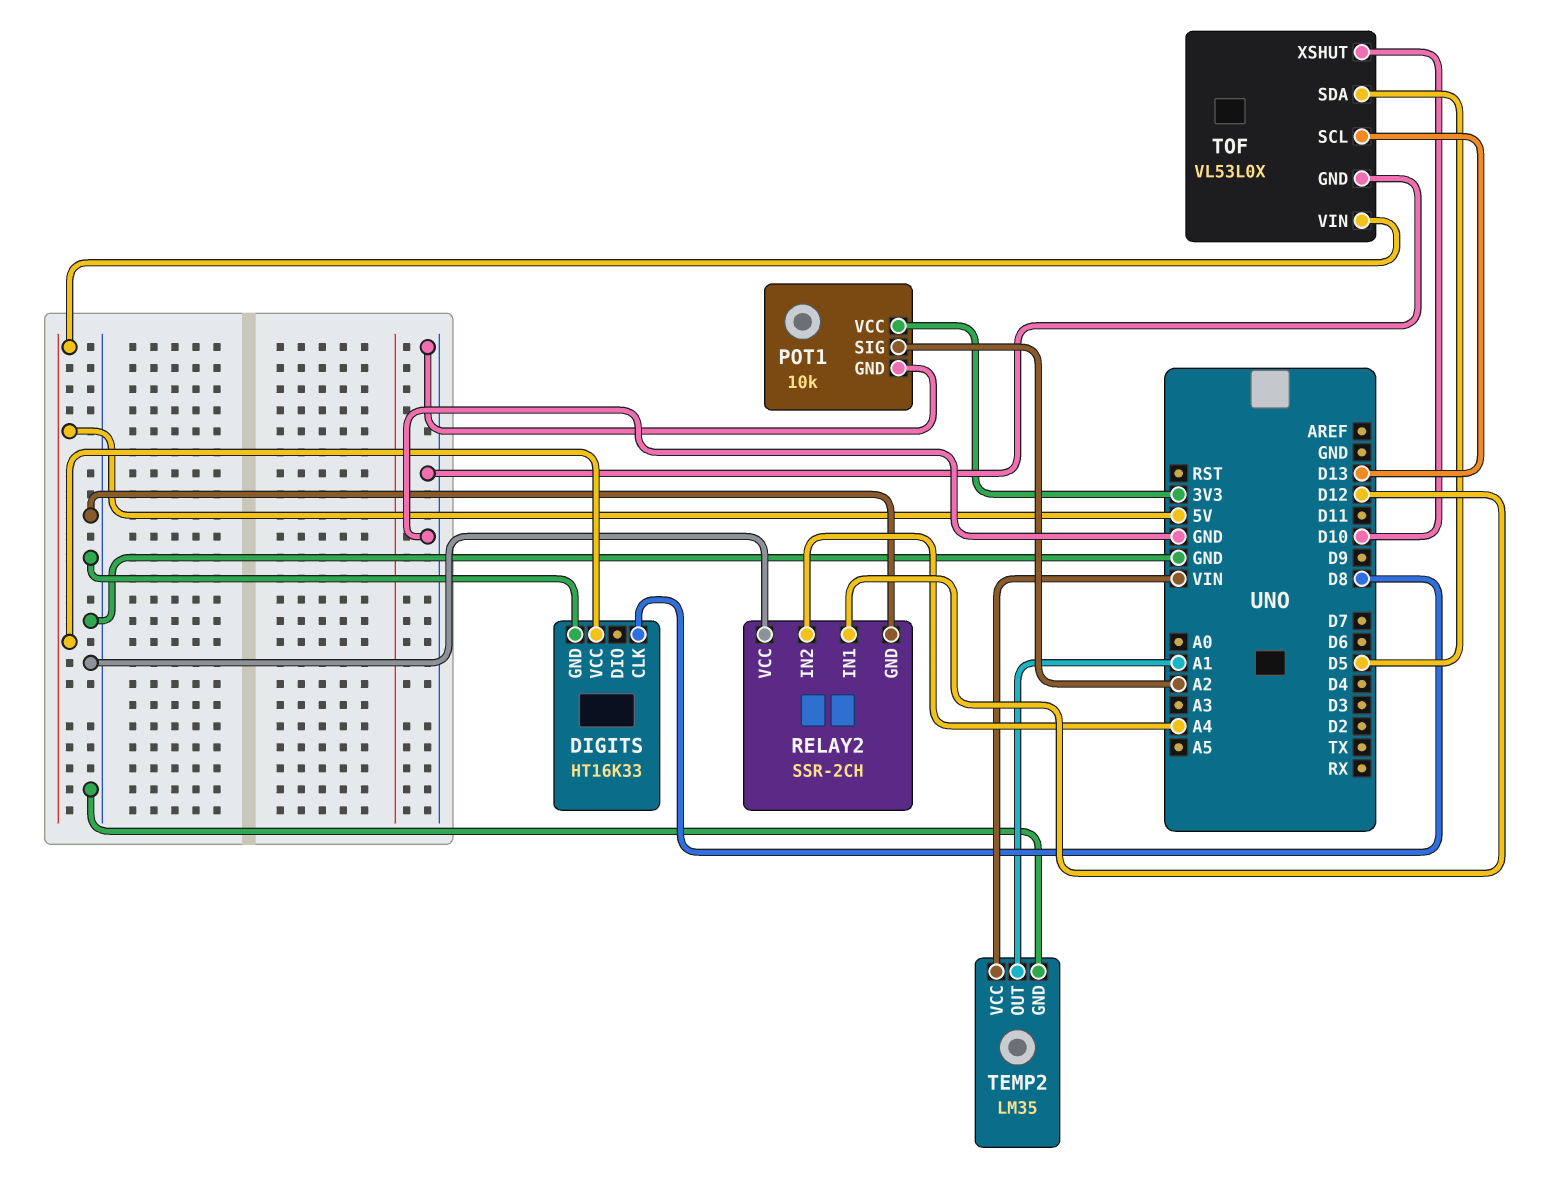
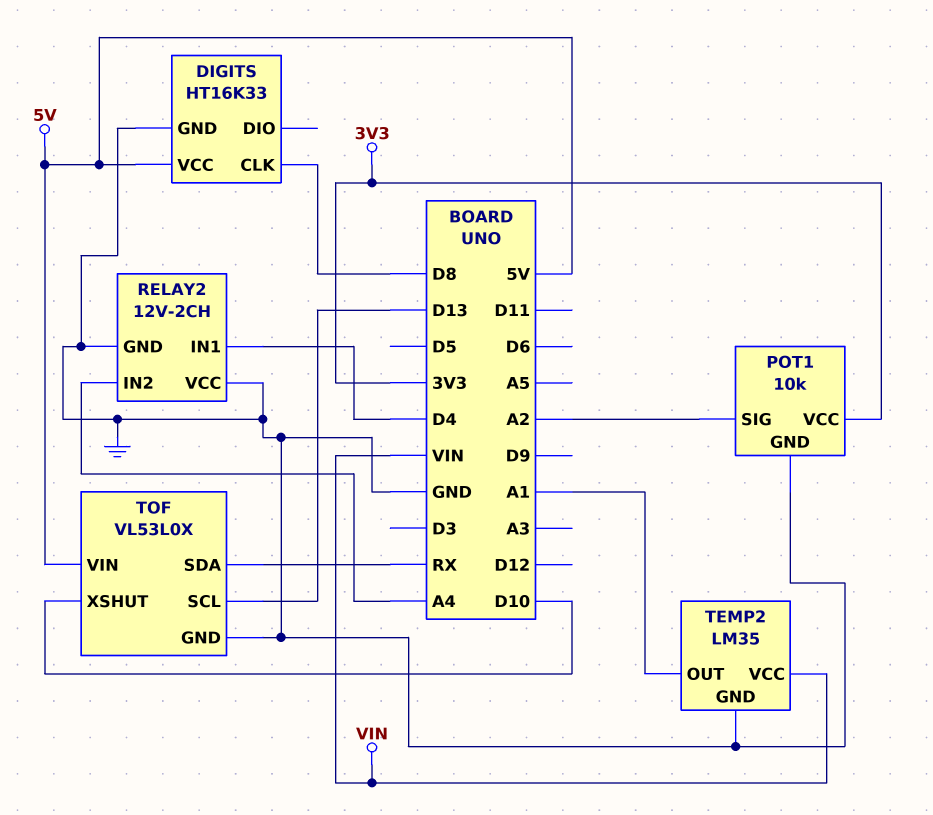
RELAY2: SSR-2CH -> 12V-2CH
RELAY2 pin IN1: D12 -> D4
TOF pin SDA: D5 -> RX

